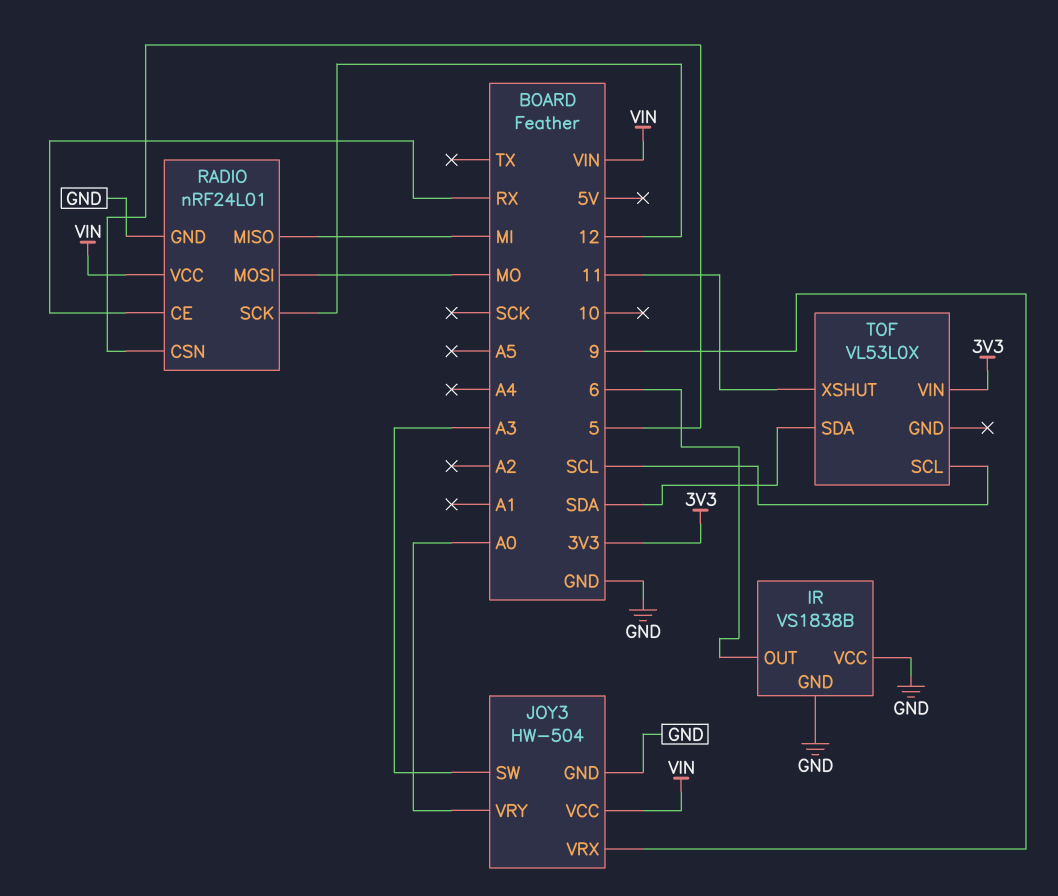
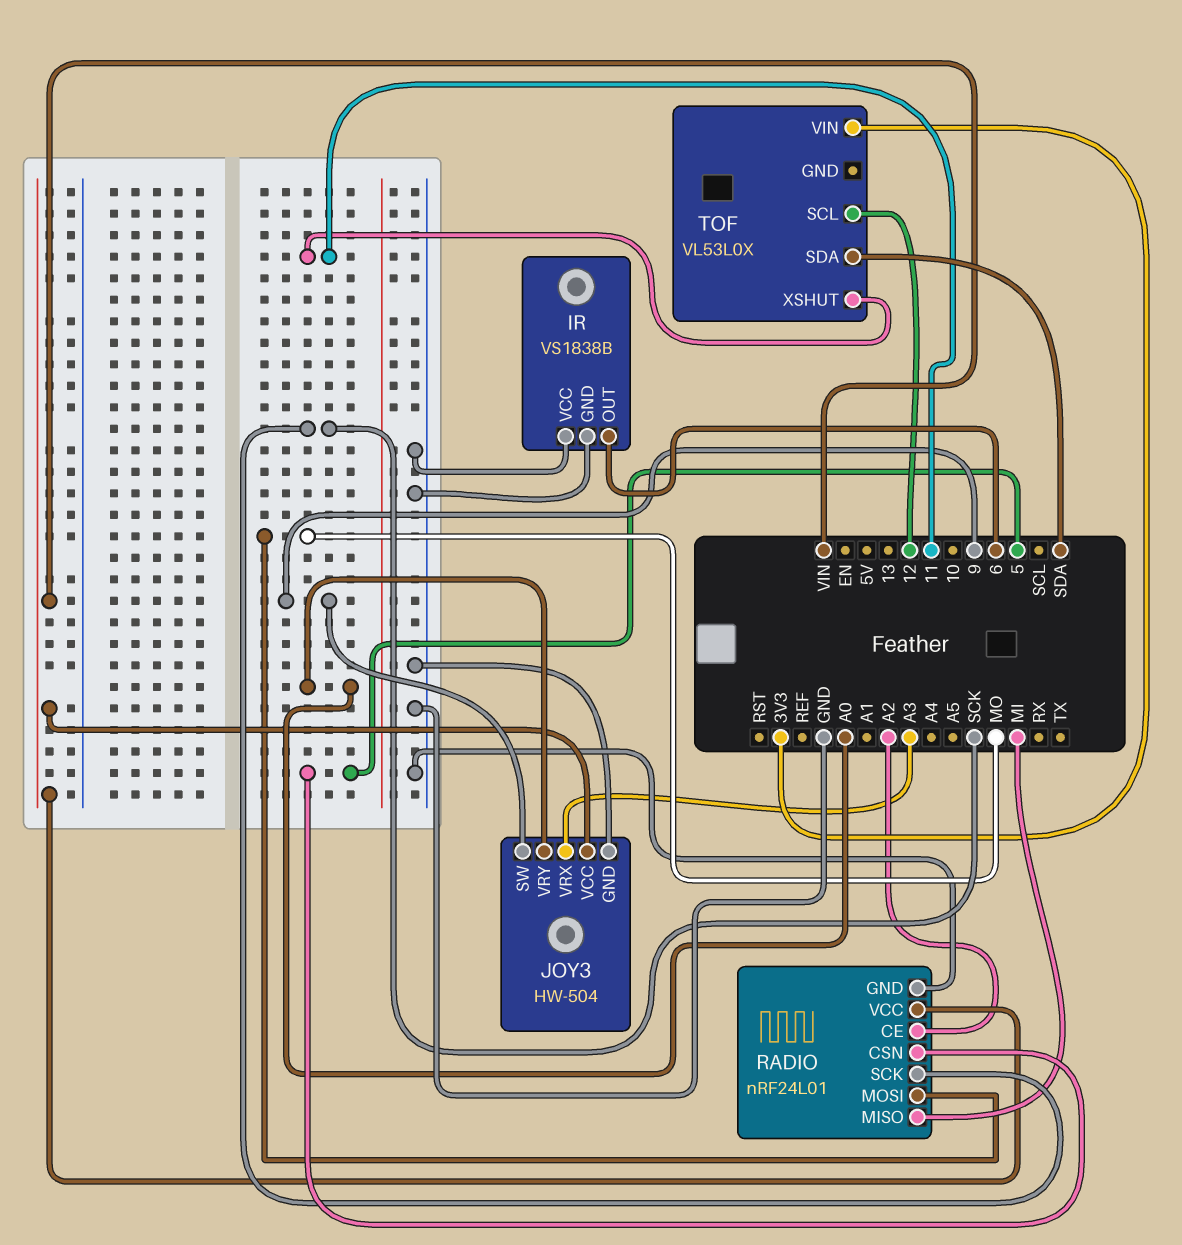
JOY3 pin SW: A3 -> 9
JOY3 pin VRX: 9 -> A3
RADIO pin CE: RX -> A2
RADIO pin SCK: 12 -> SCK
TOF pin SCL: SCL -> 12

